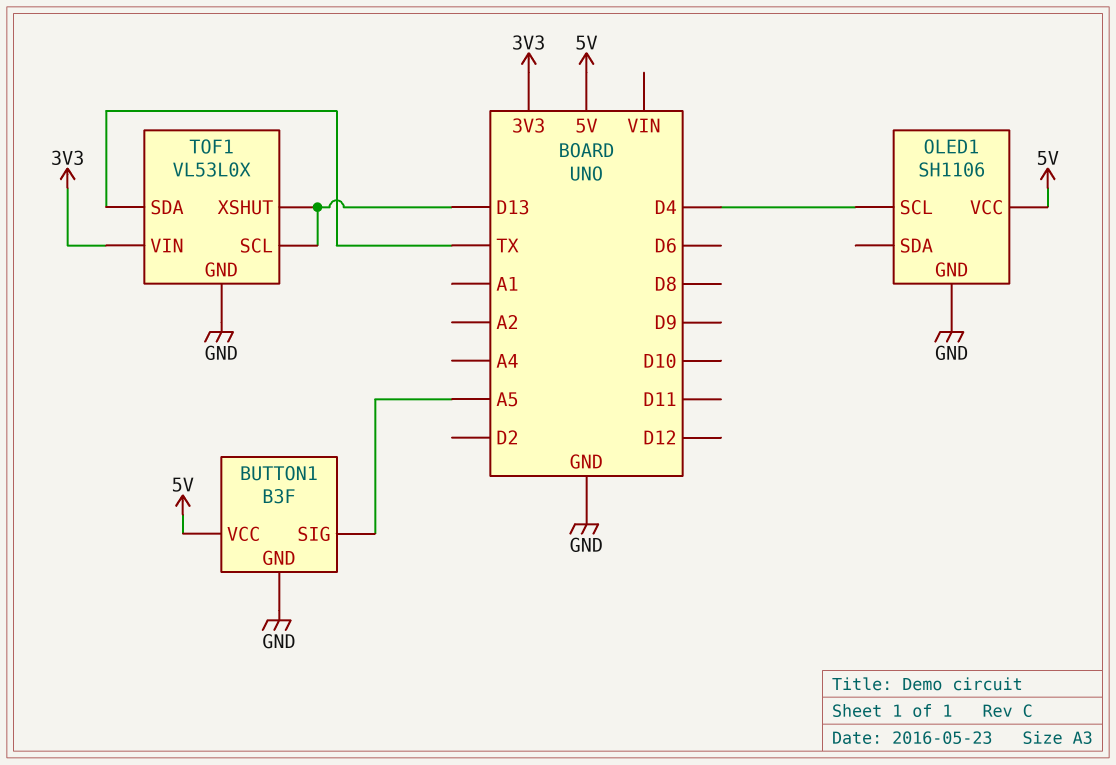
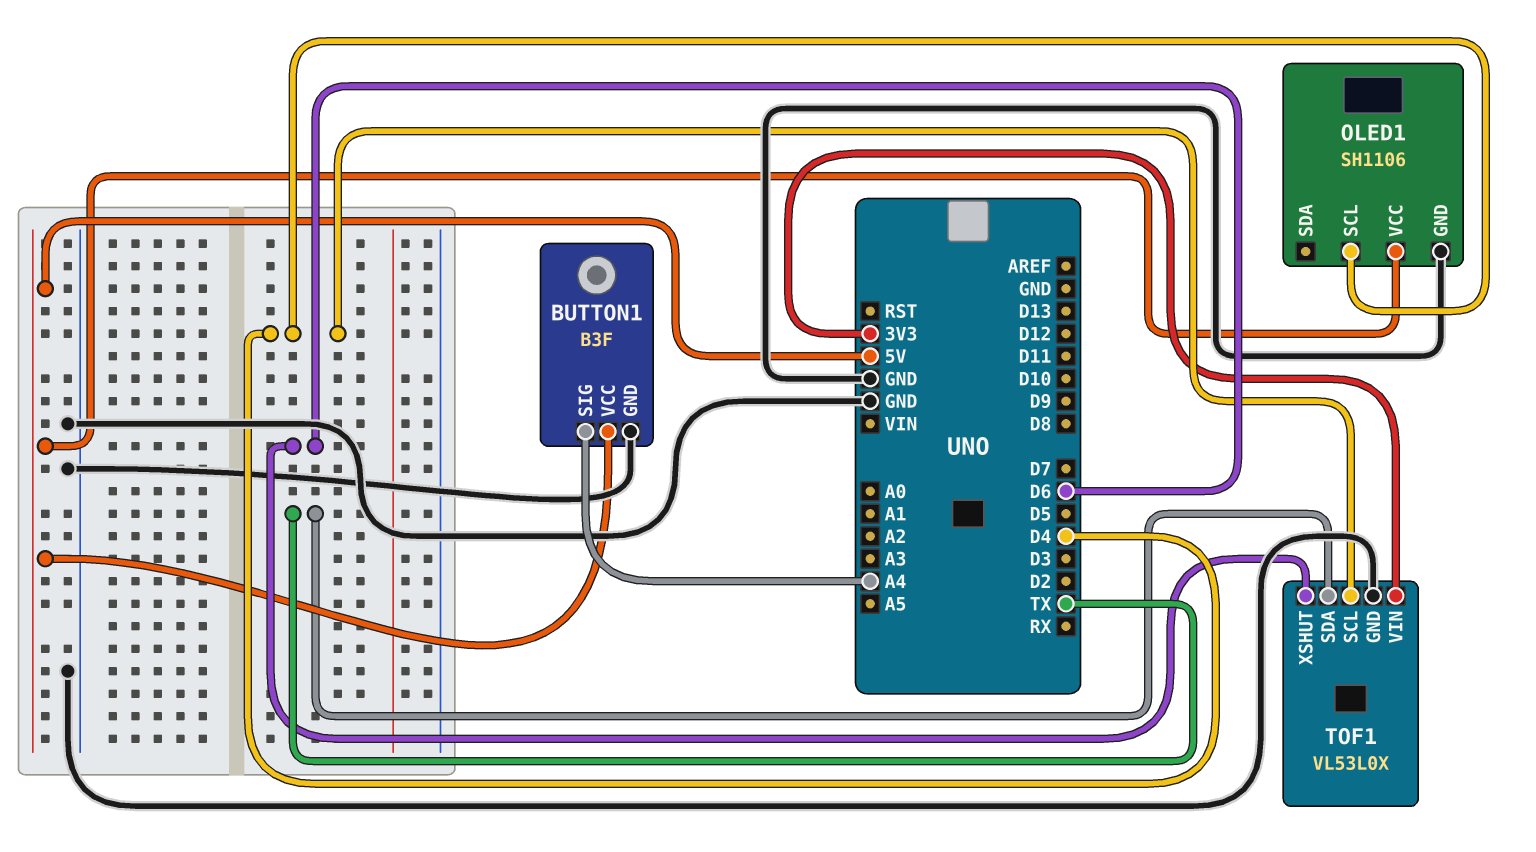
BUTTON1 pin SIG: A5 -> A4
TOF1 pin SCL: D13 -> D4
TOF1 pin XSHUT: D13 -> D6

